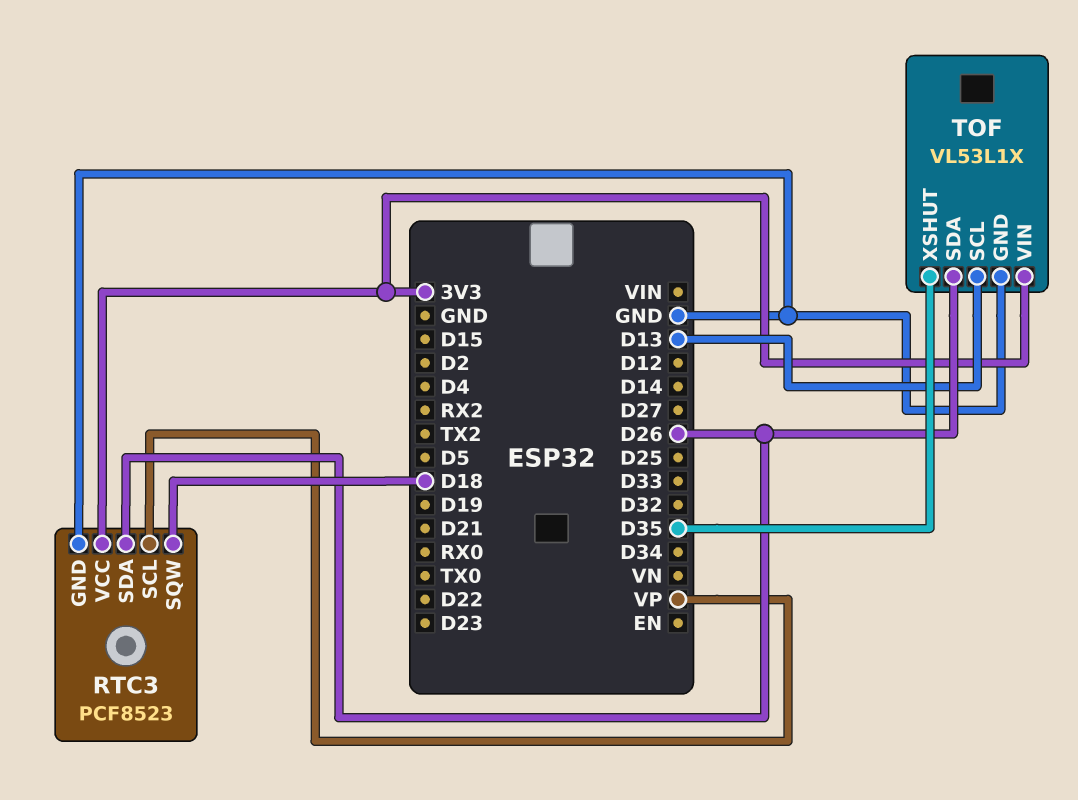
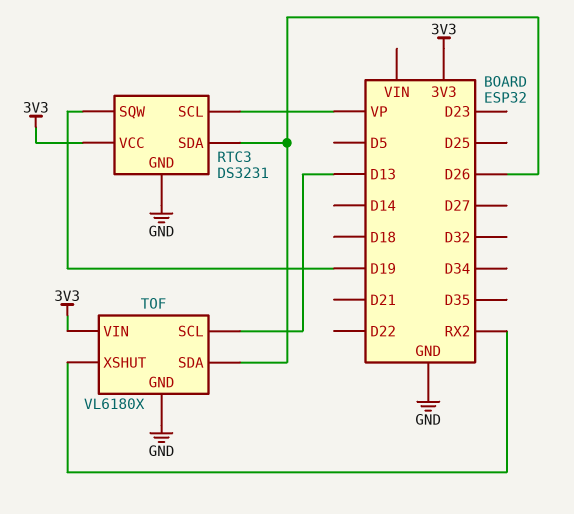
RTC3: PCF8523 -> DS3231
RTC3 pin SQW: D18 -> D19
TOF: VL53L1X -> VL6180X
TOF pin XSHUT: D35 -> RX2

